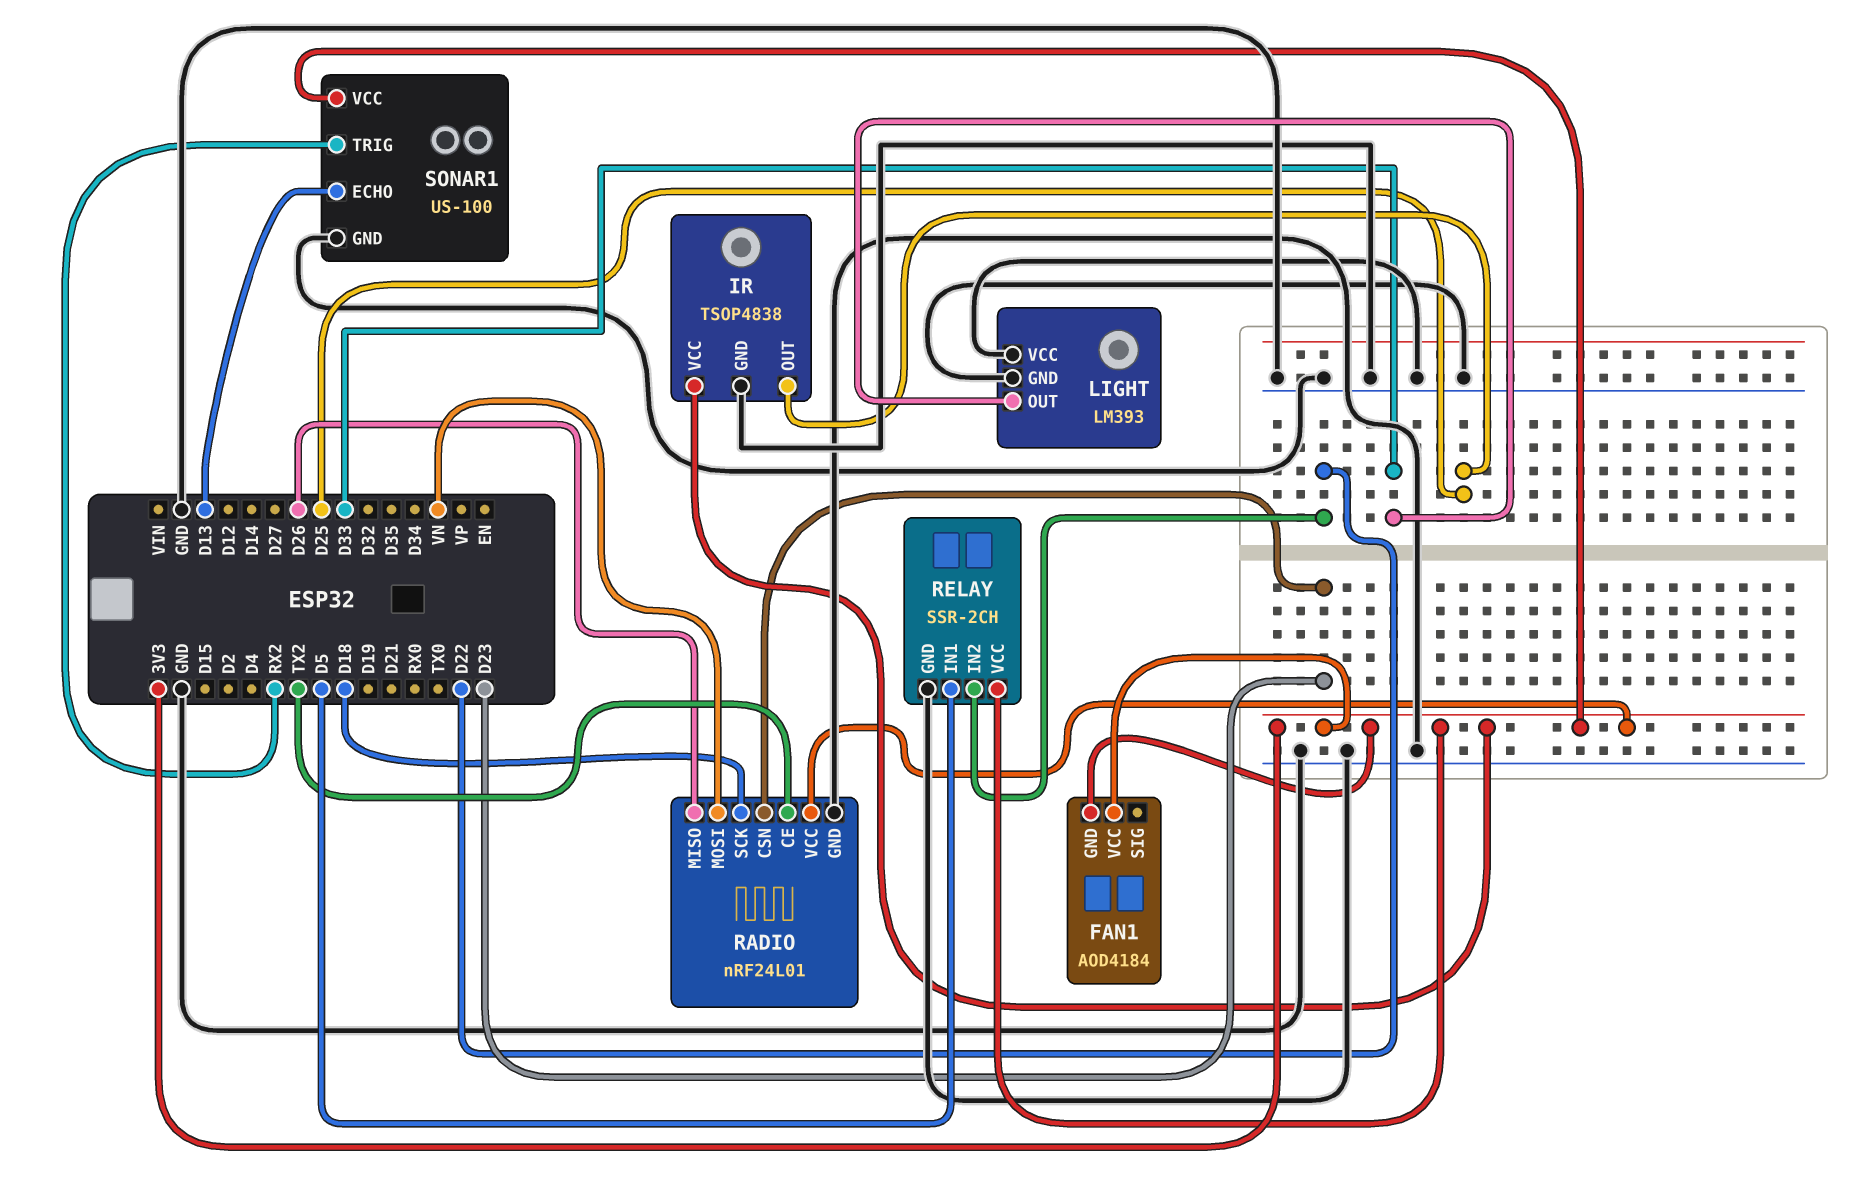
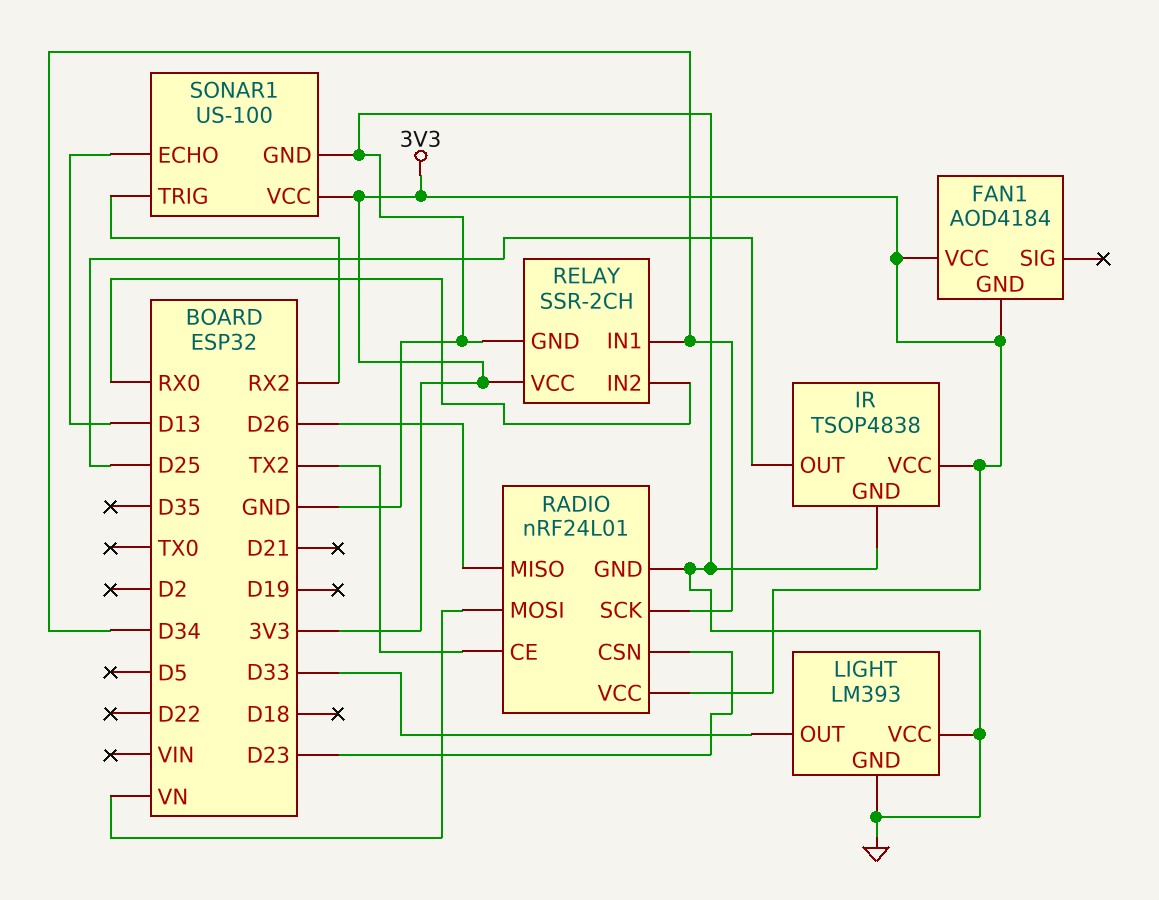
RADIO pin SCK: D18 -> D34
RELAY pin IN1: D5 -> D34
RELAY pin IN2: D22 -> RX0

